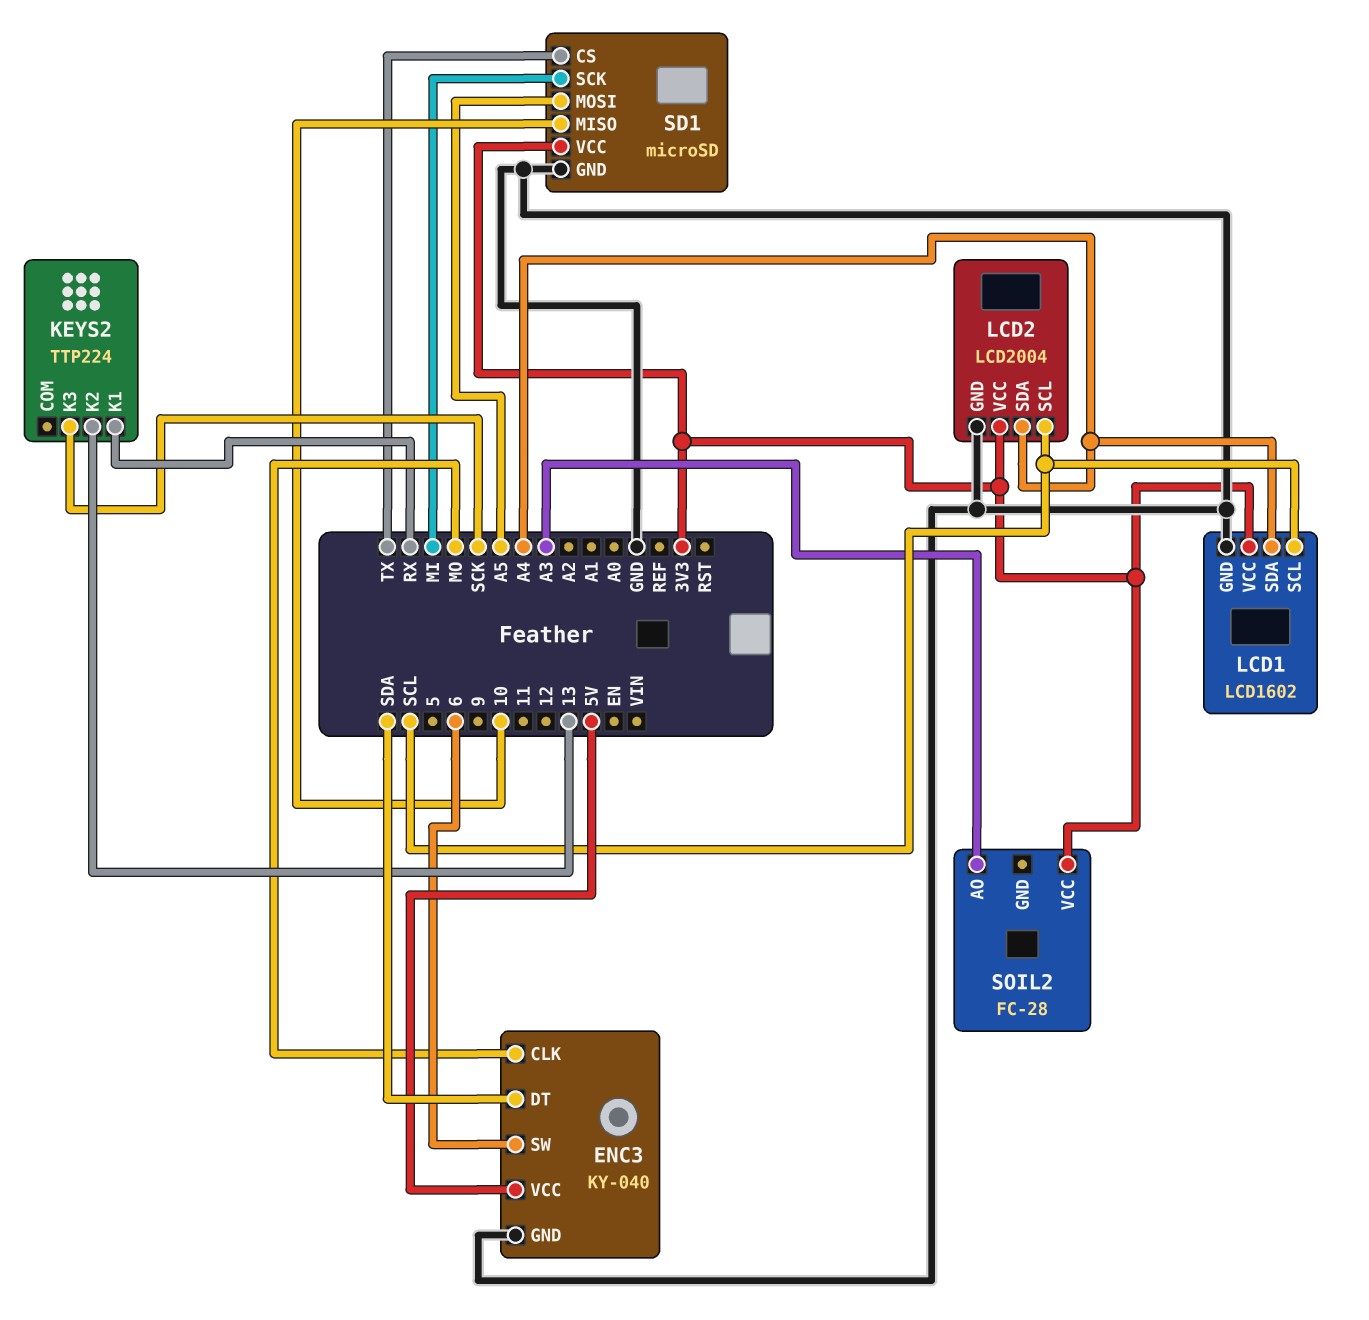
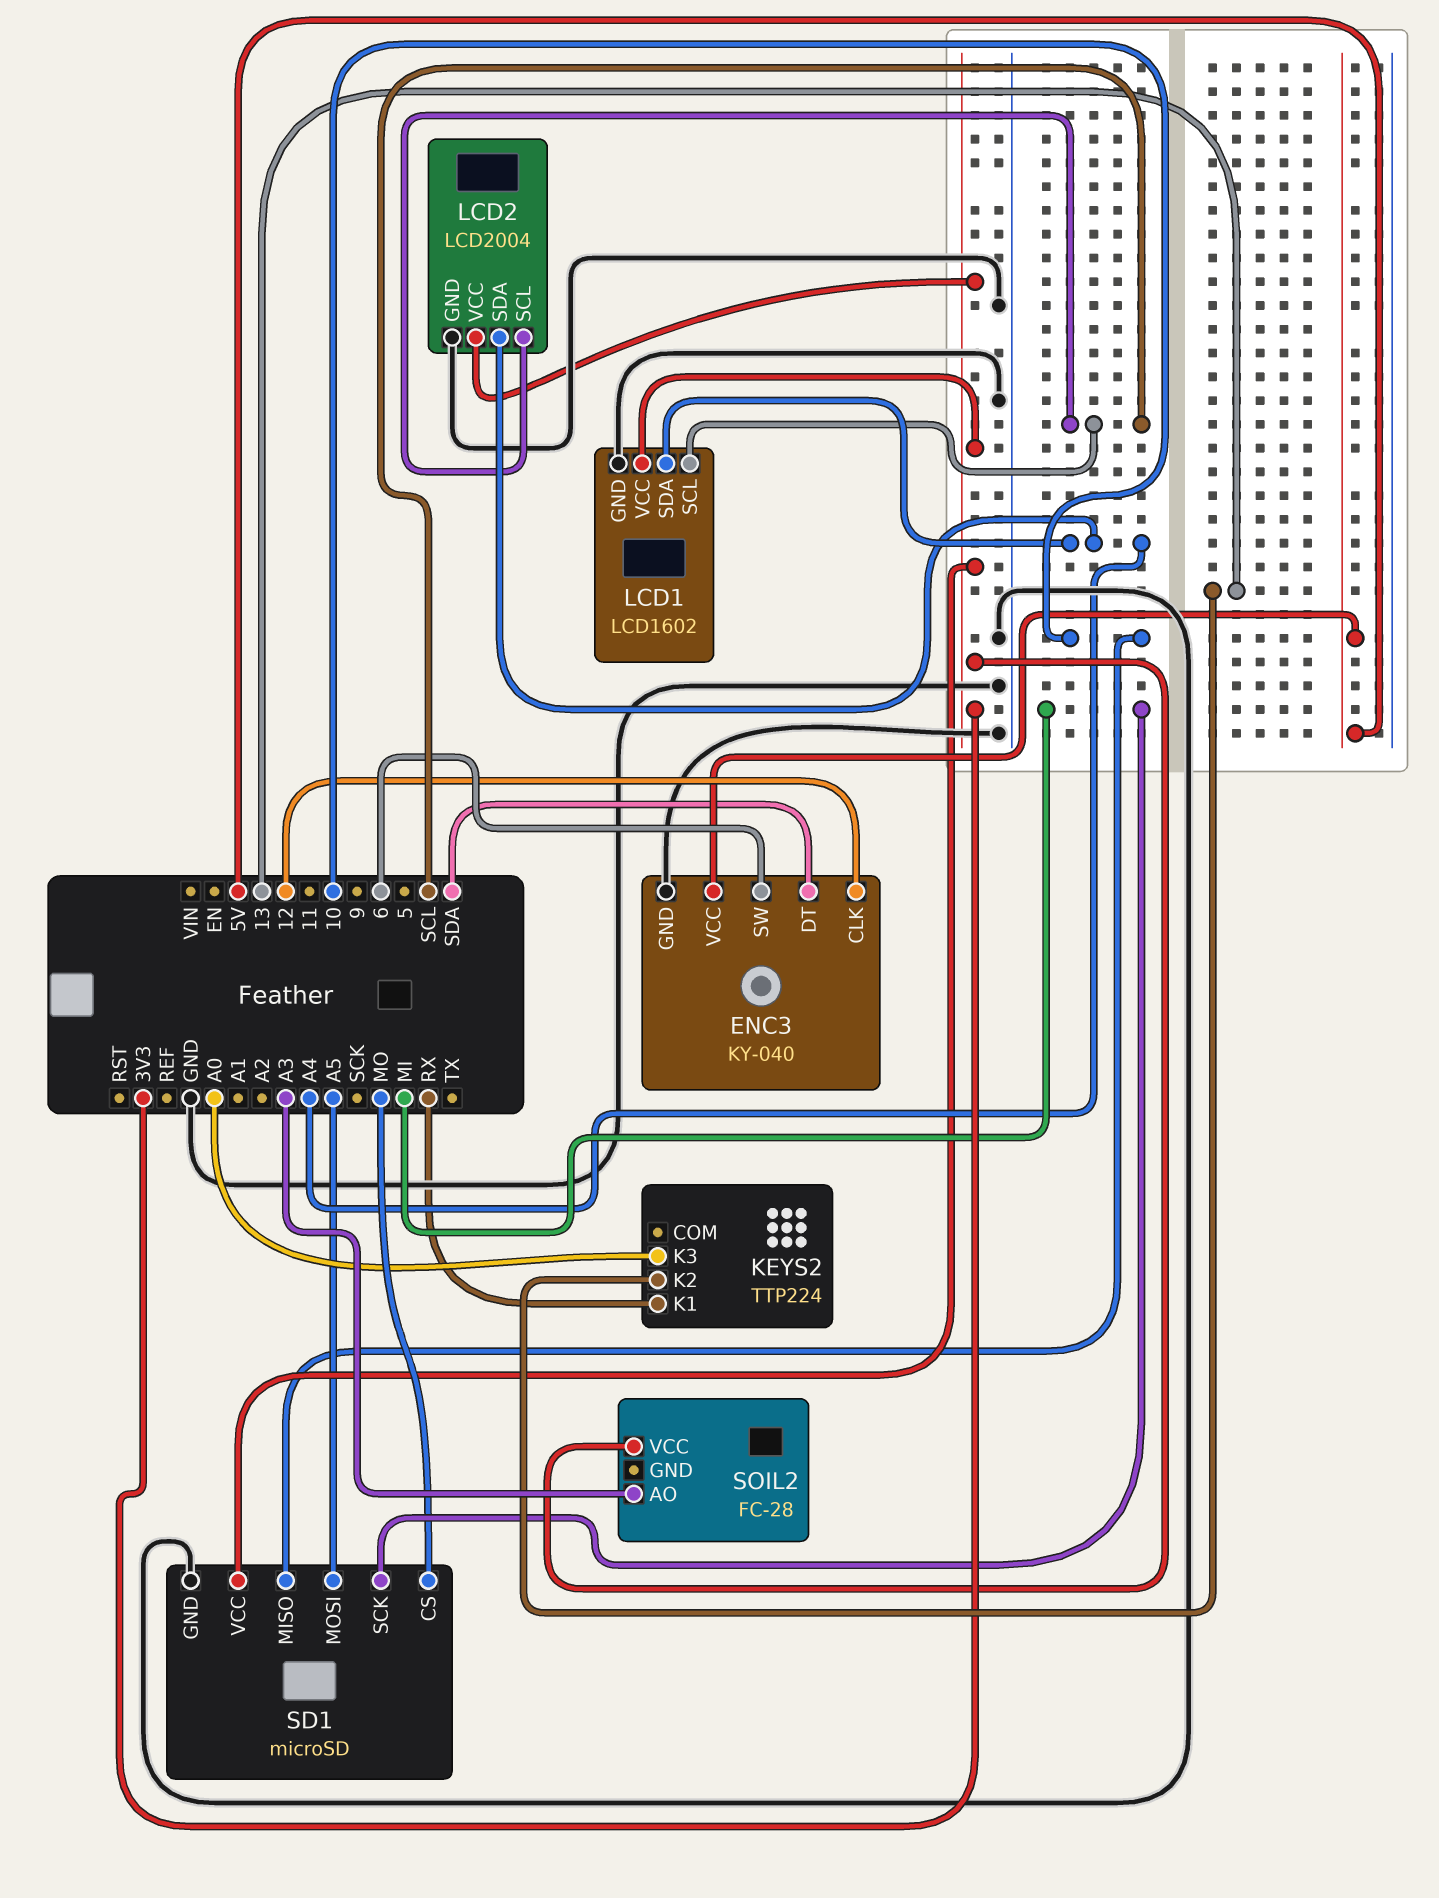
ENC3 pin CLK: MO -> 12
KEYS2 pin K3: SCK -> A0
SD1 pin CS: TX -> MO

